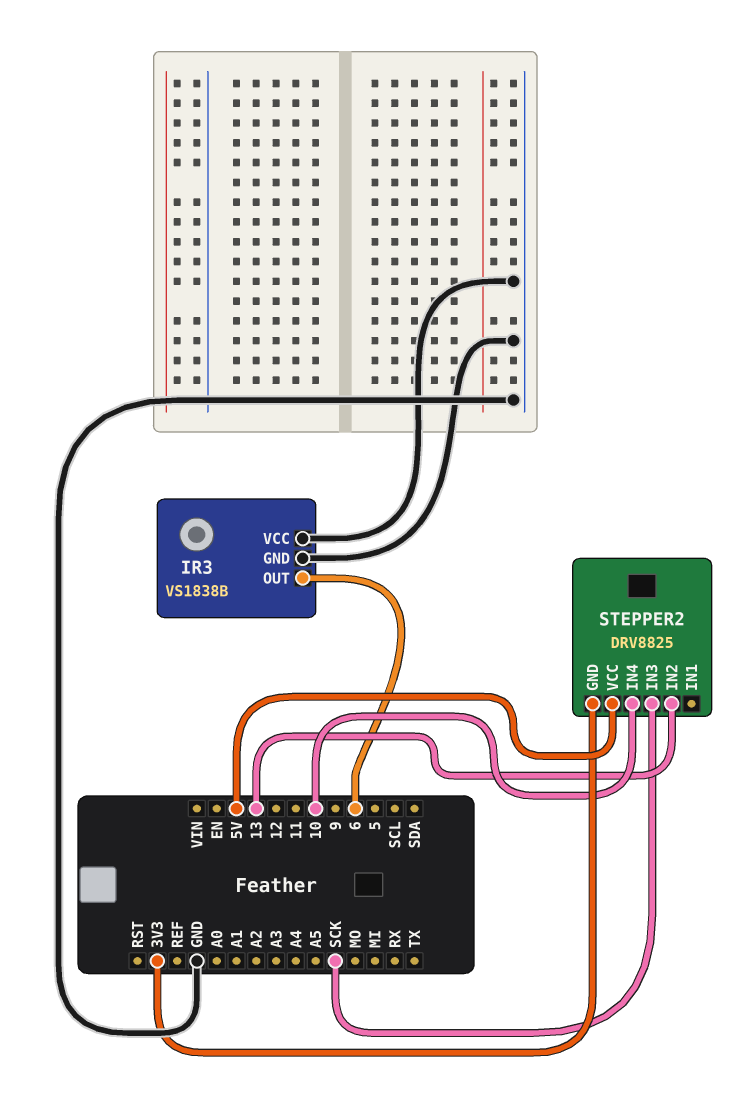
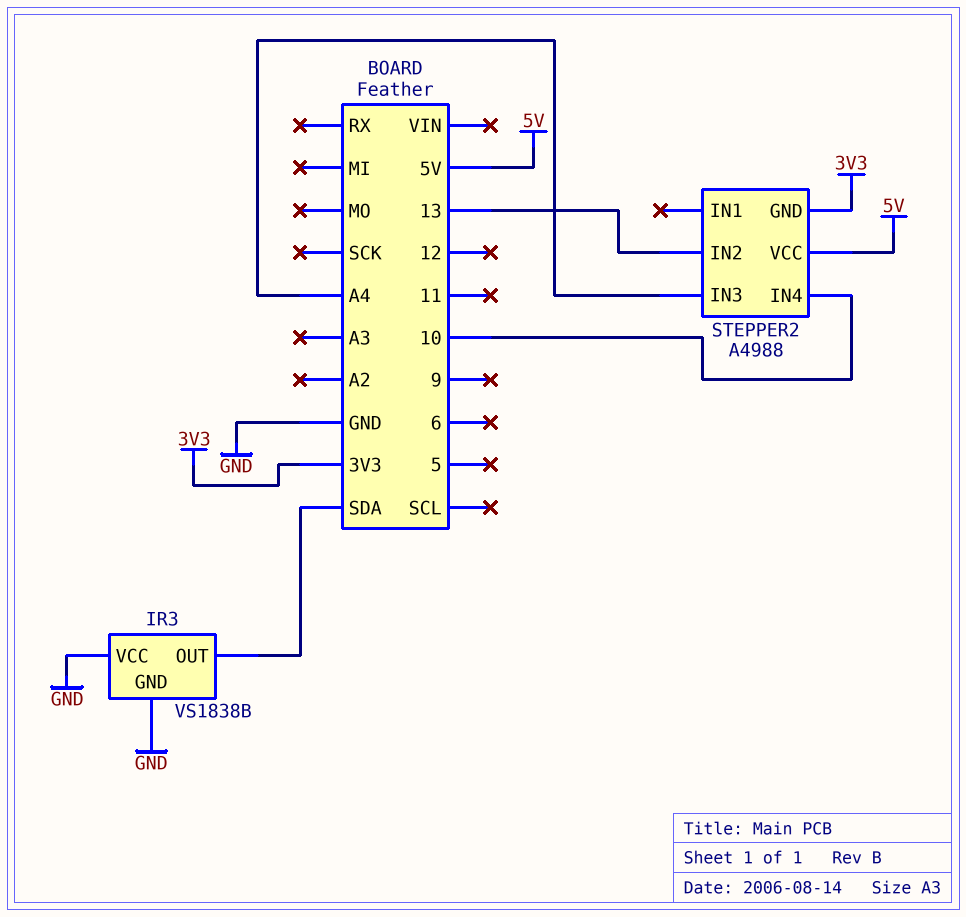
IR3 pin OUT: 6 -> SDA
STEPPER2: DRV8825 -> A4988
STEPPER2 pin IN3: SCK -> A4

